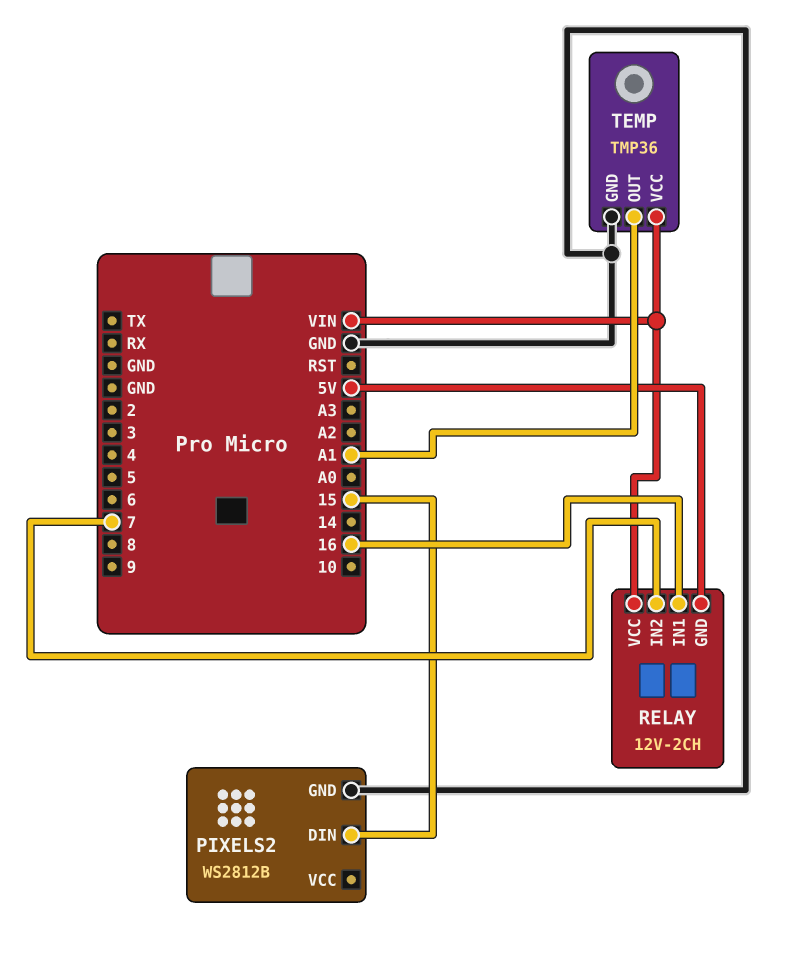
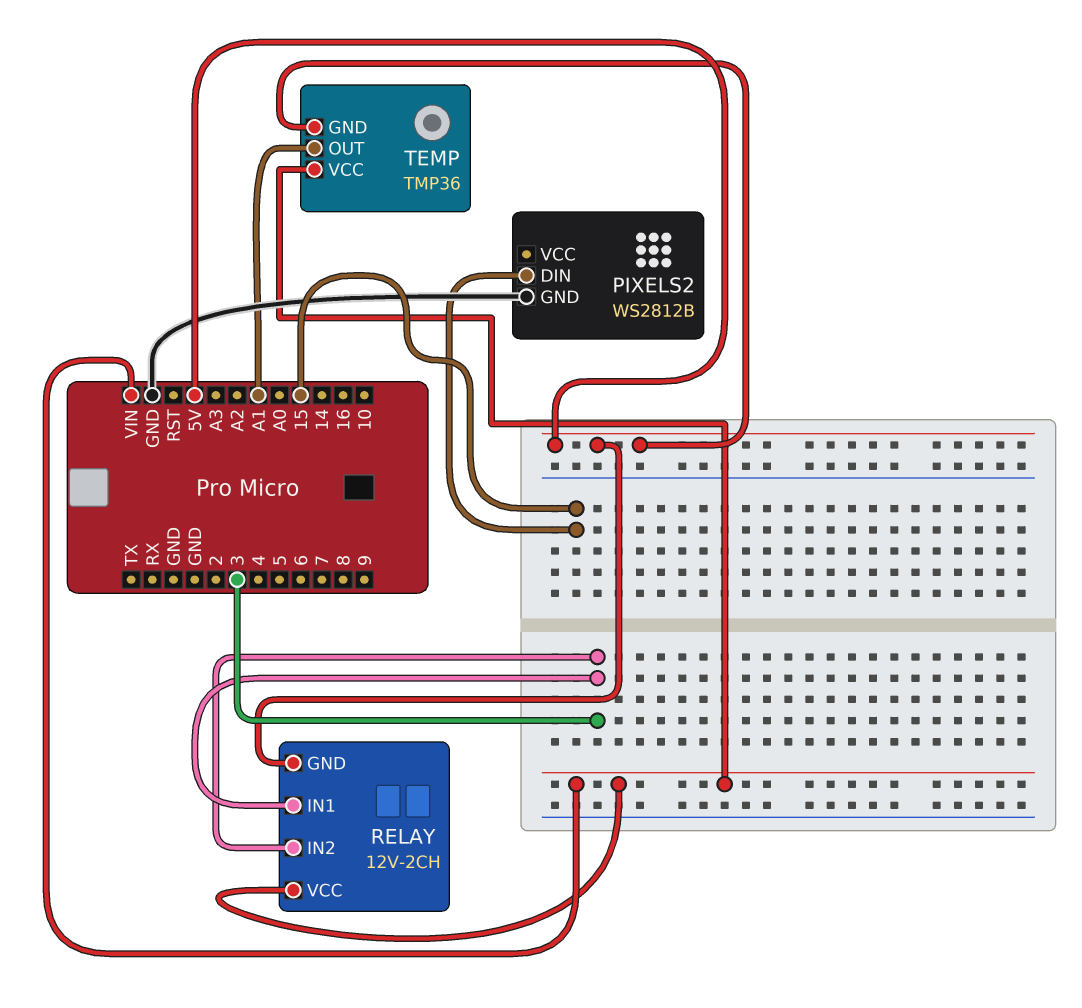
RELAY pin IN1: 16 -> 3
RELAY pin IN2: 7 -> 3
TEMP pin GND: GND -> 5V

